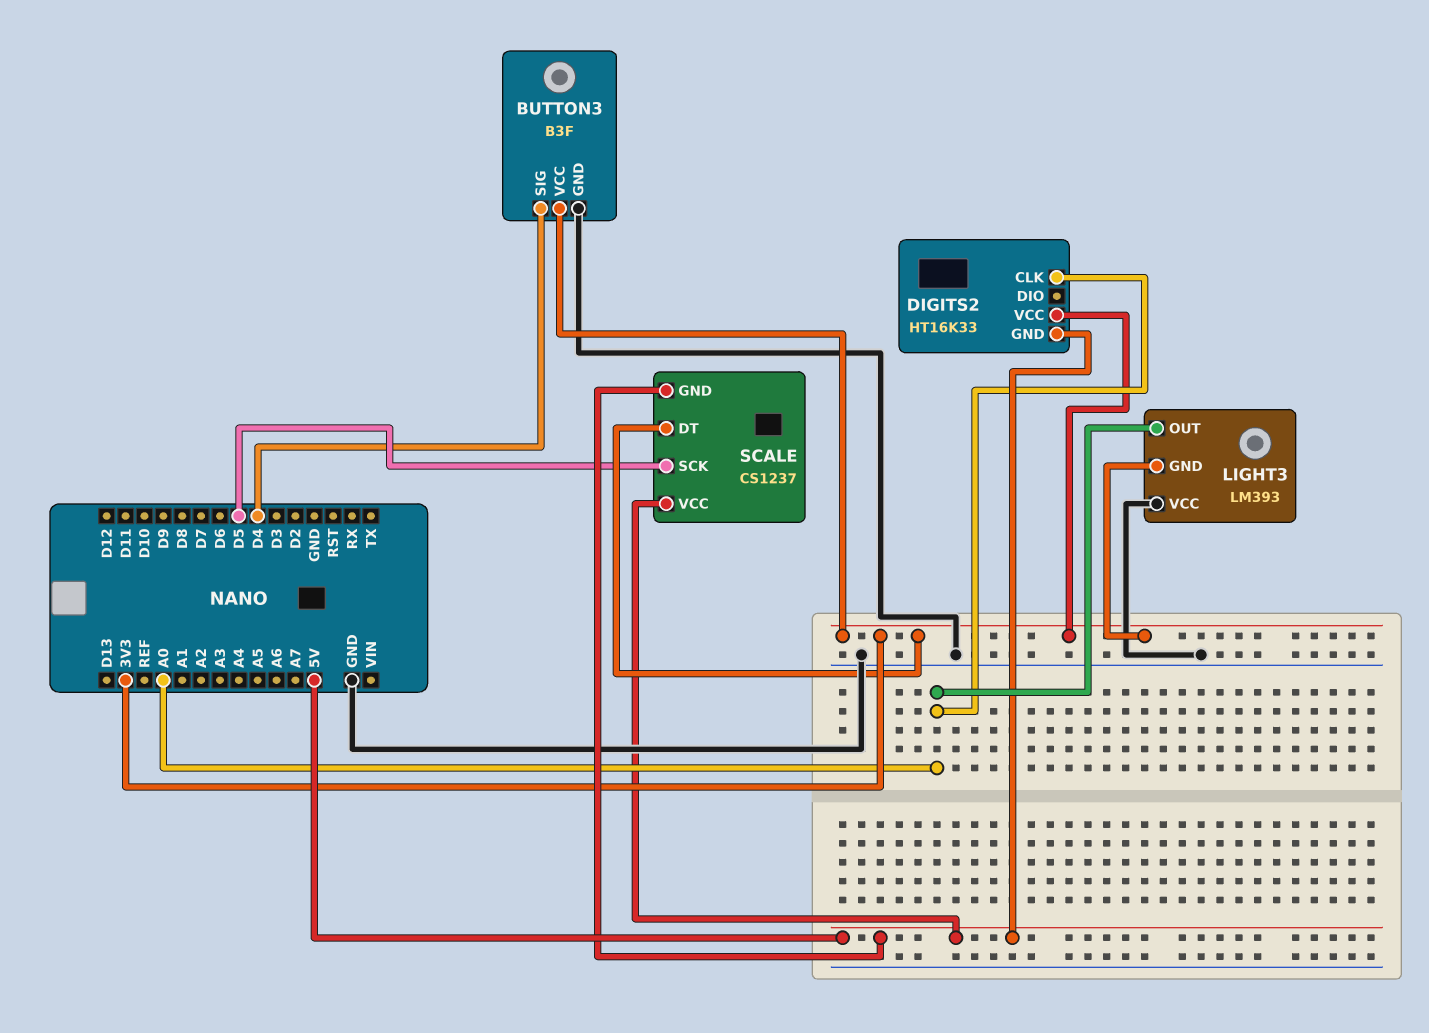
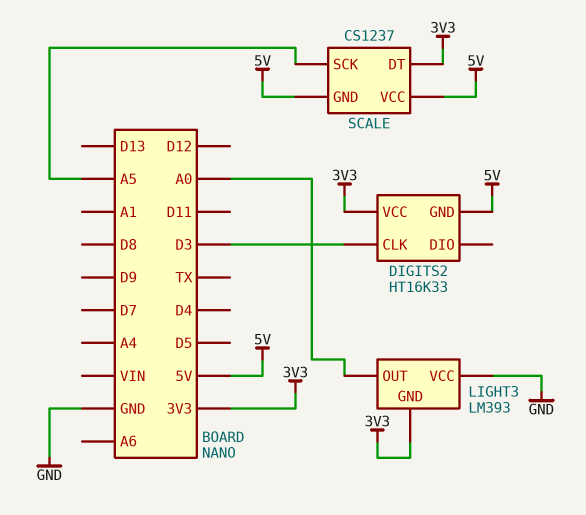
BUTTON3: B3F -> none
BUTTON3 pin GND: GND -> none
BUTTON3 pin SIG: D4 -> none
BUTTON3 pin VCC: 3V3 -> none
DIGITS2 pin CLK: A0 -> D3
SCALE pin SCK: D5 -> A5

